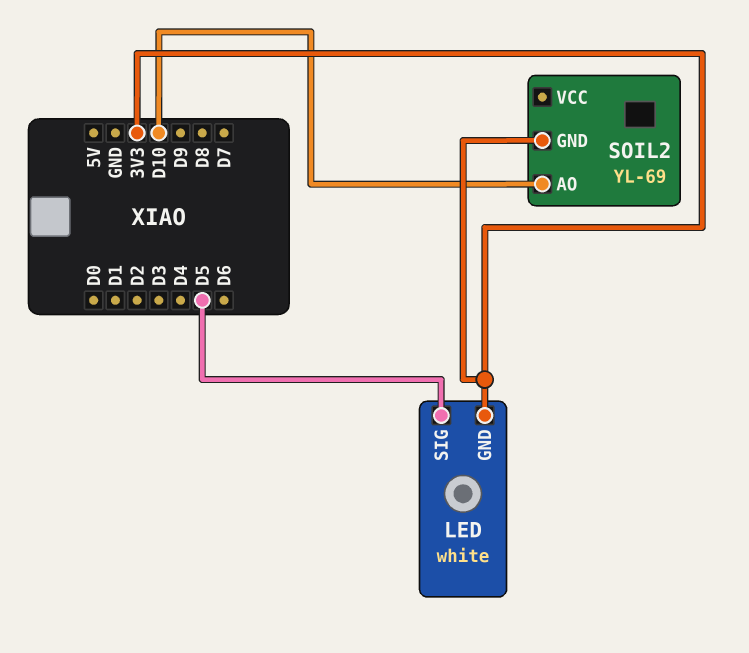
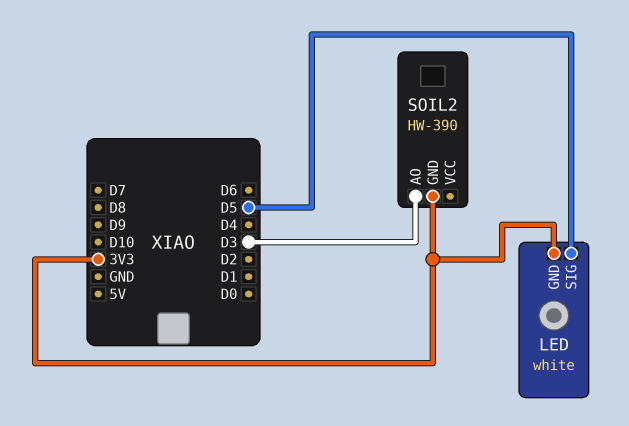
SOIL2: YL-69 -> HW-390
SOIL2 pin AO: D10 -> D3

